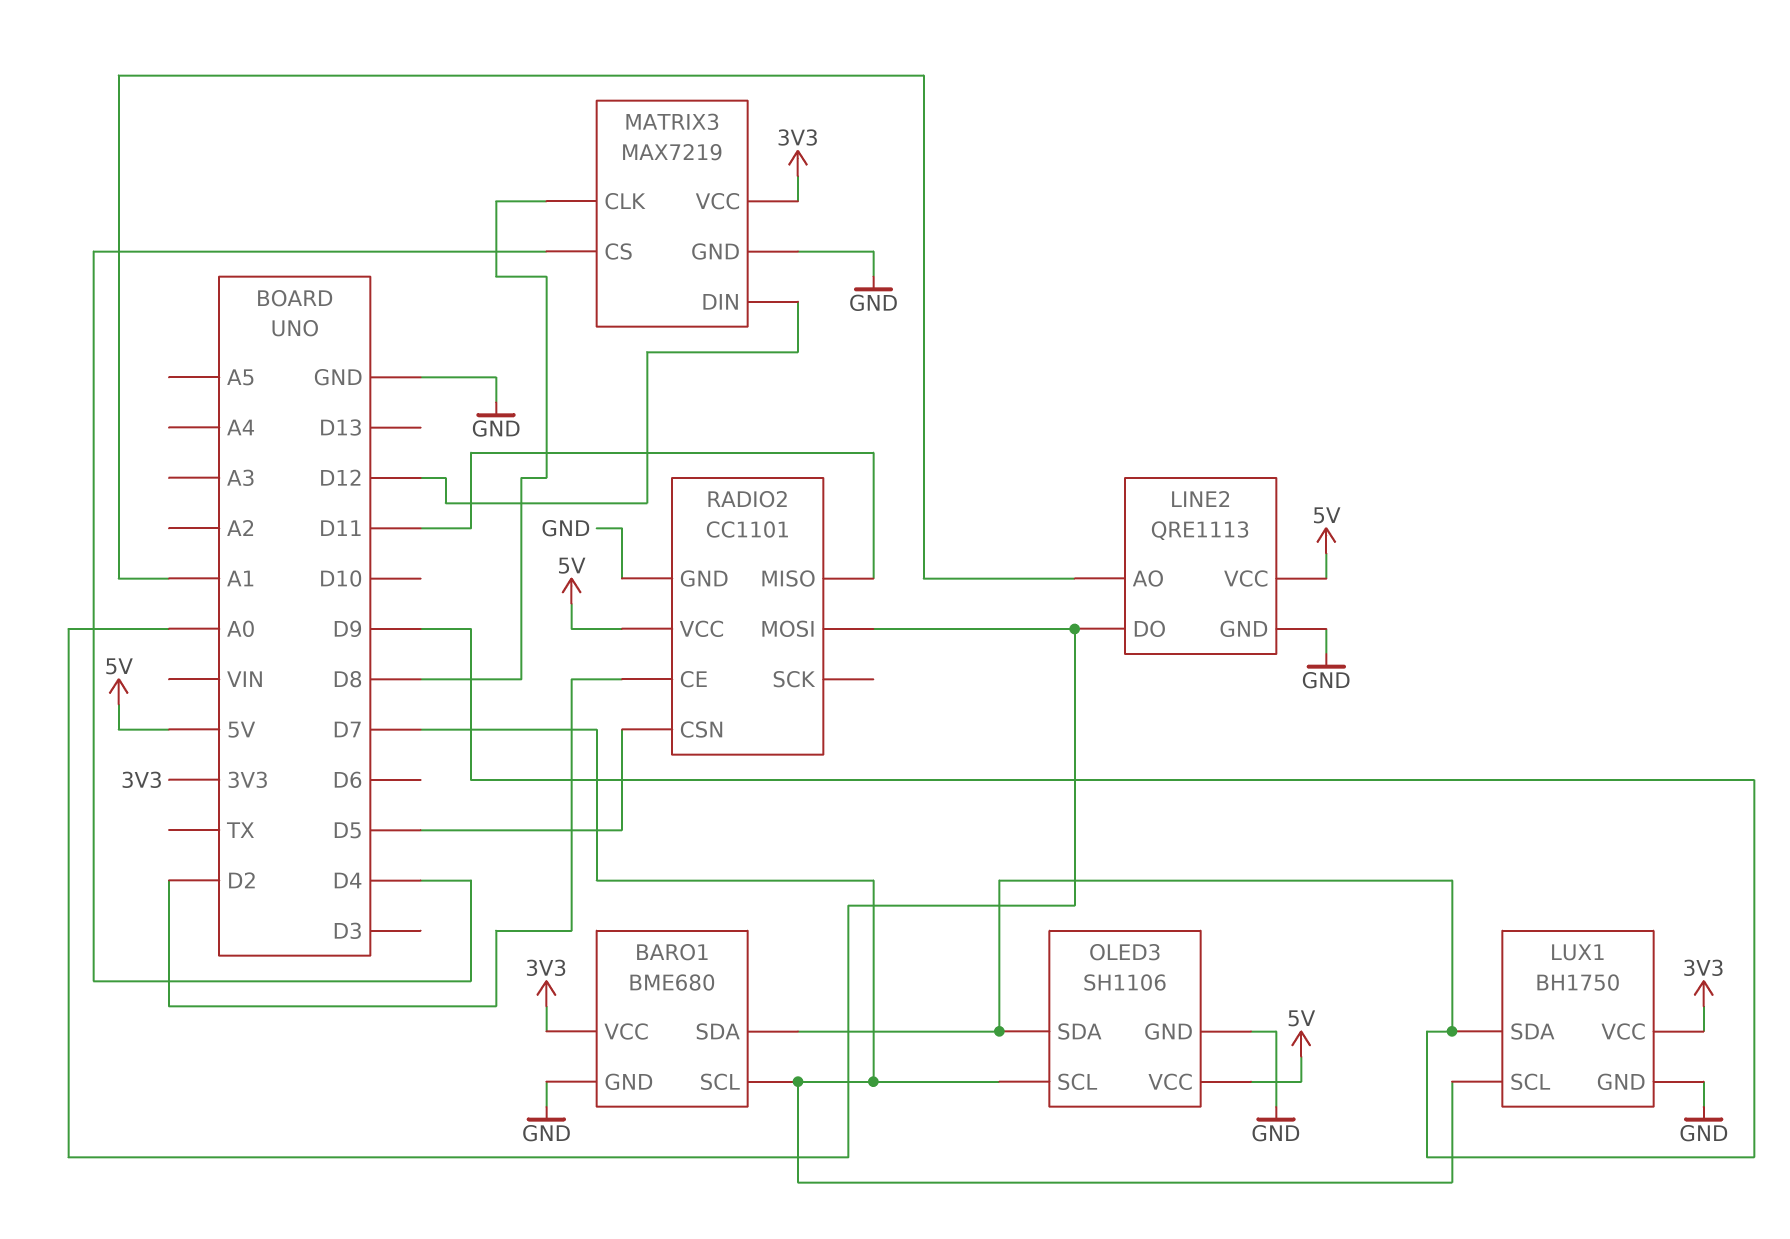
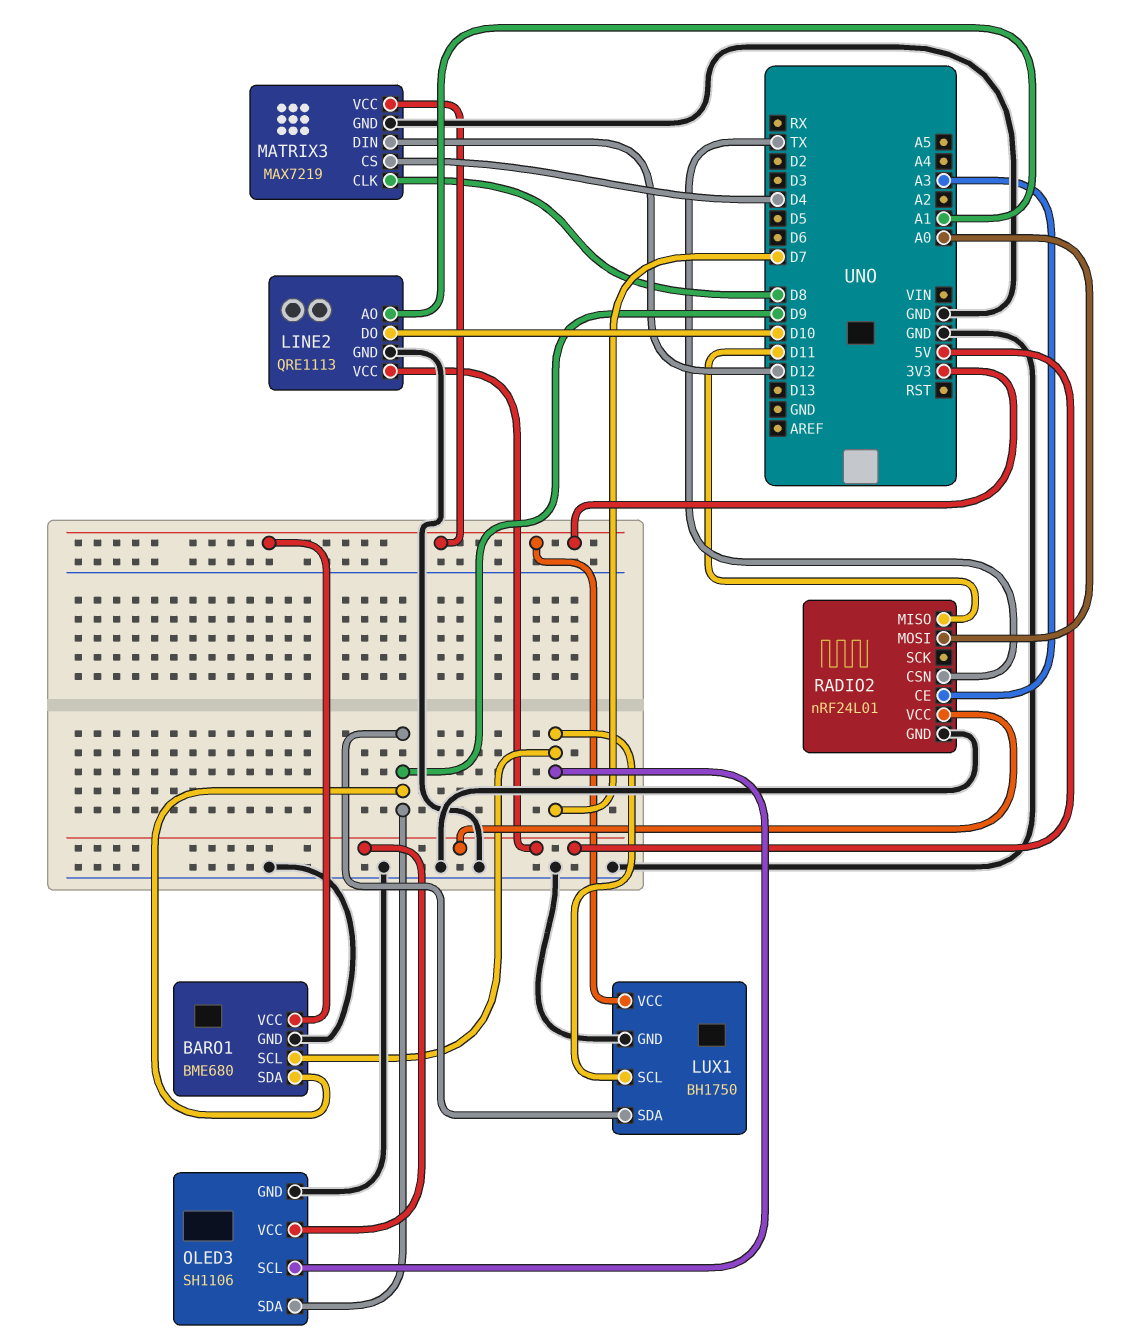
LINE2 pin DO: A0 -> D10
RADIO2: CC1101 -> nRF24L01
RADIO2 pin CE: D2 -> A3
RADIO2 pin CSN: D5 -> TX

